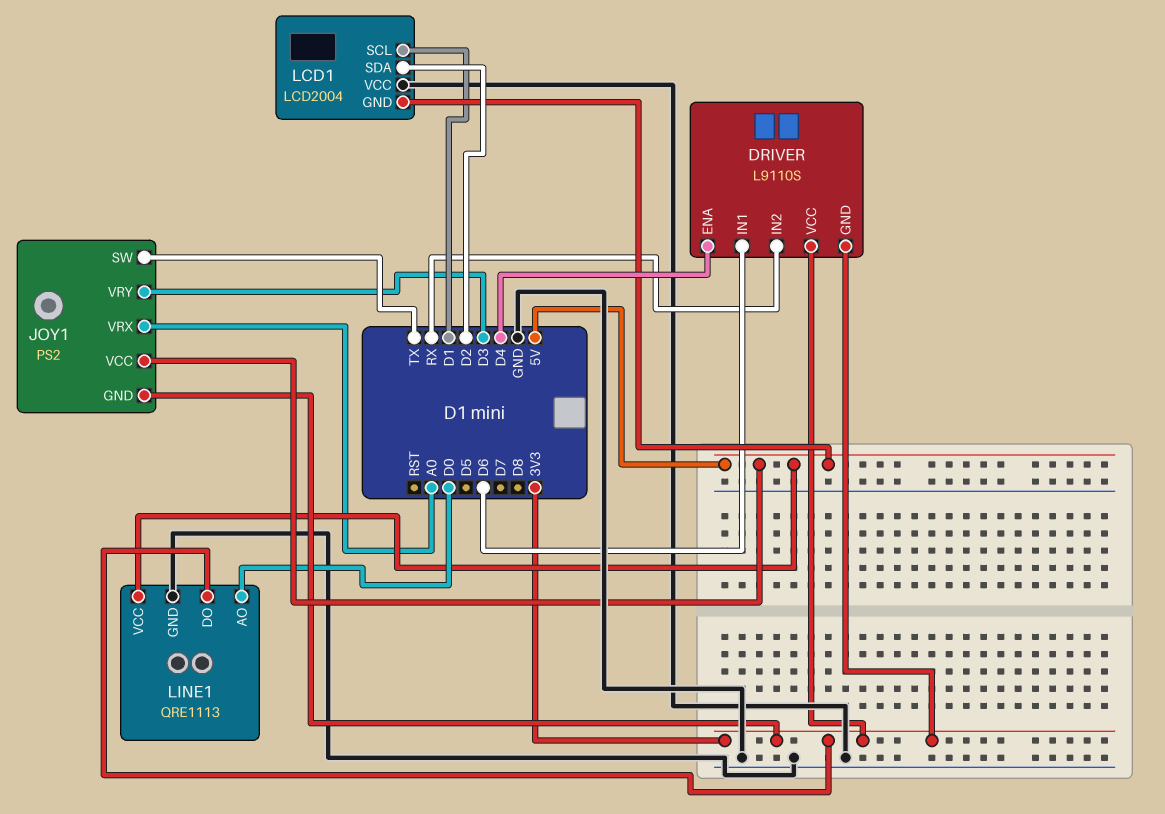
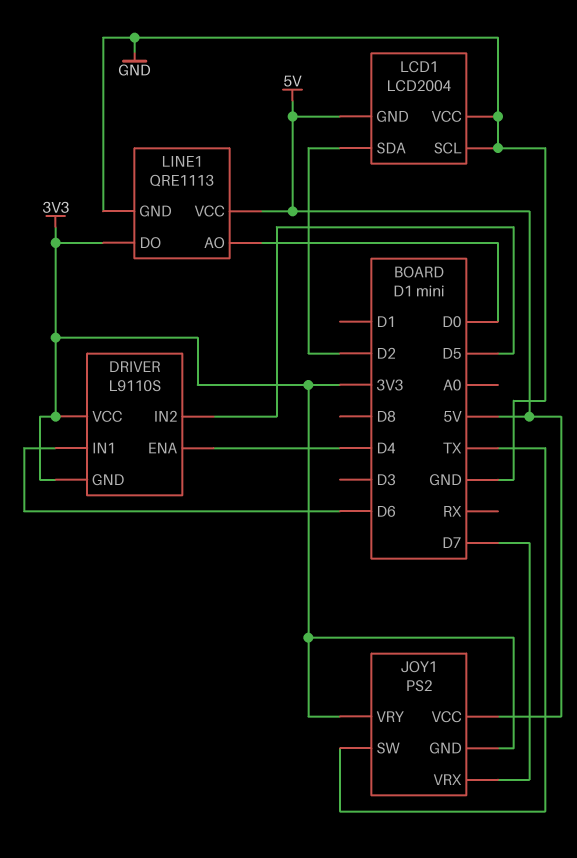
DRIVER pin IN2: RX -> D5
JOY1 pin VRX: A0 -> D7
JOY1 pin VRY: D3 -> 3V3
LCD1 pin SCL: D1 -> GND

